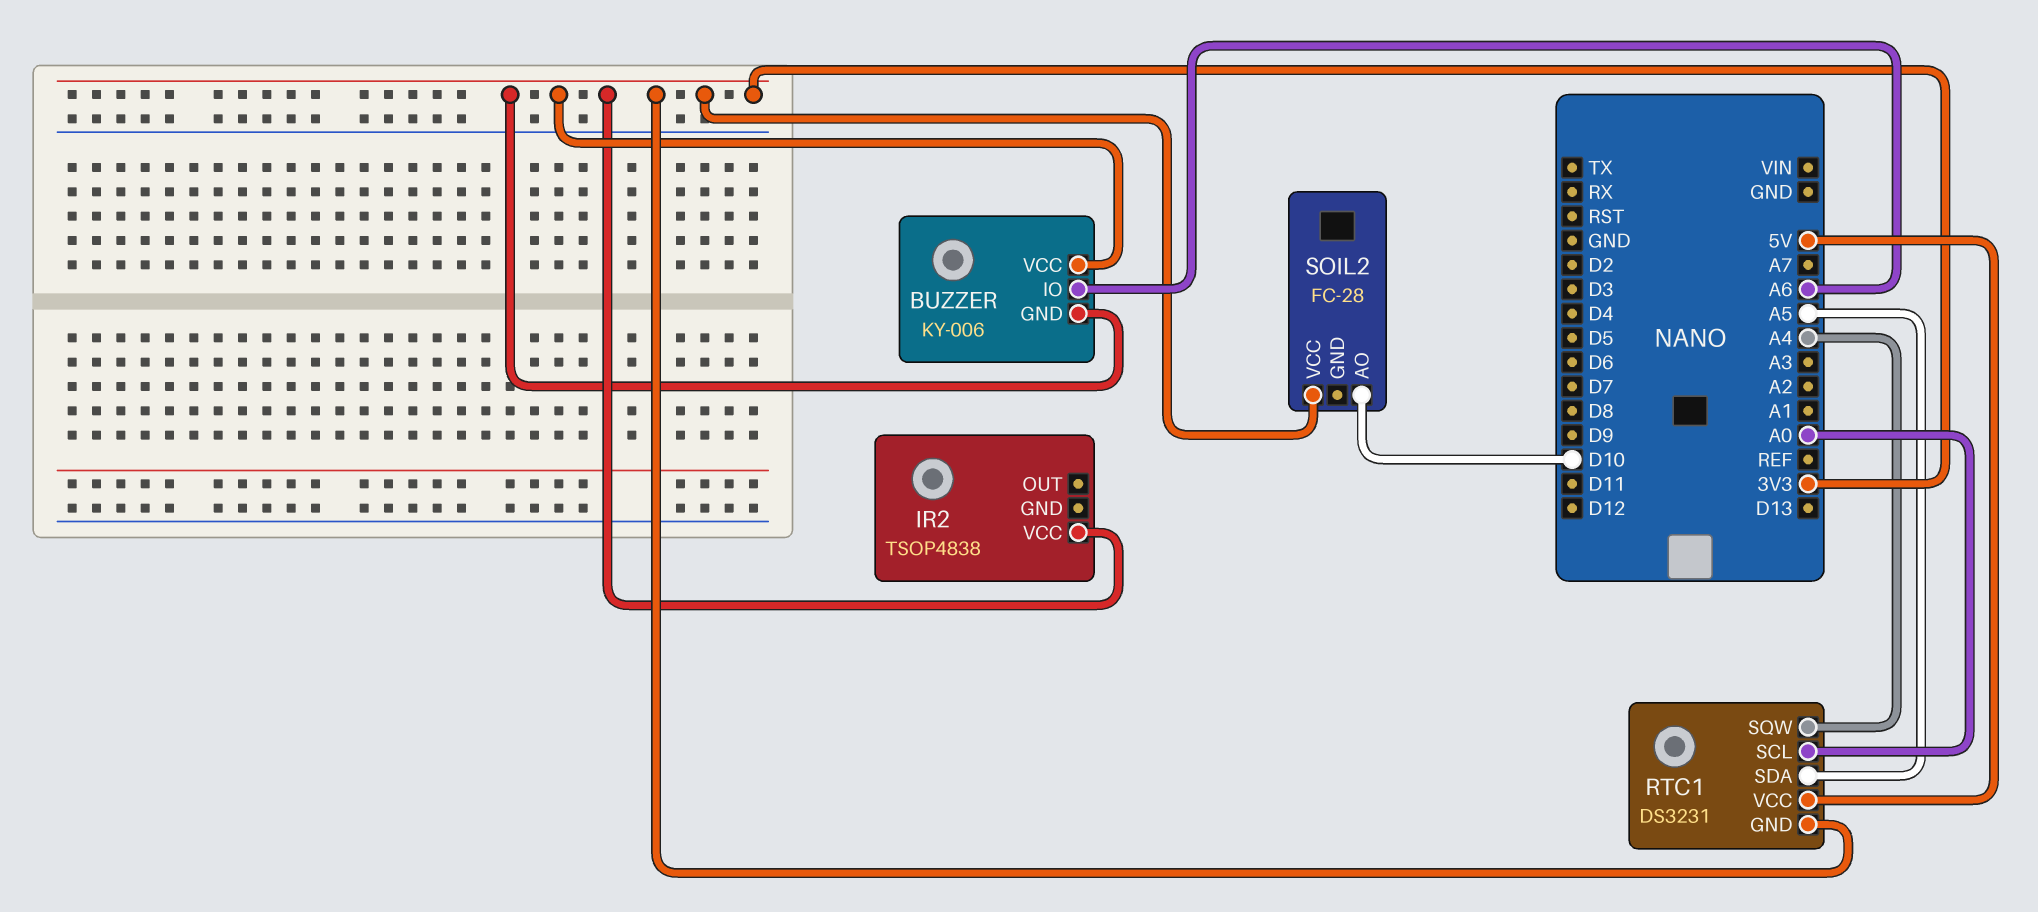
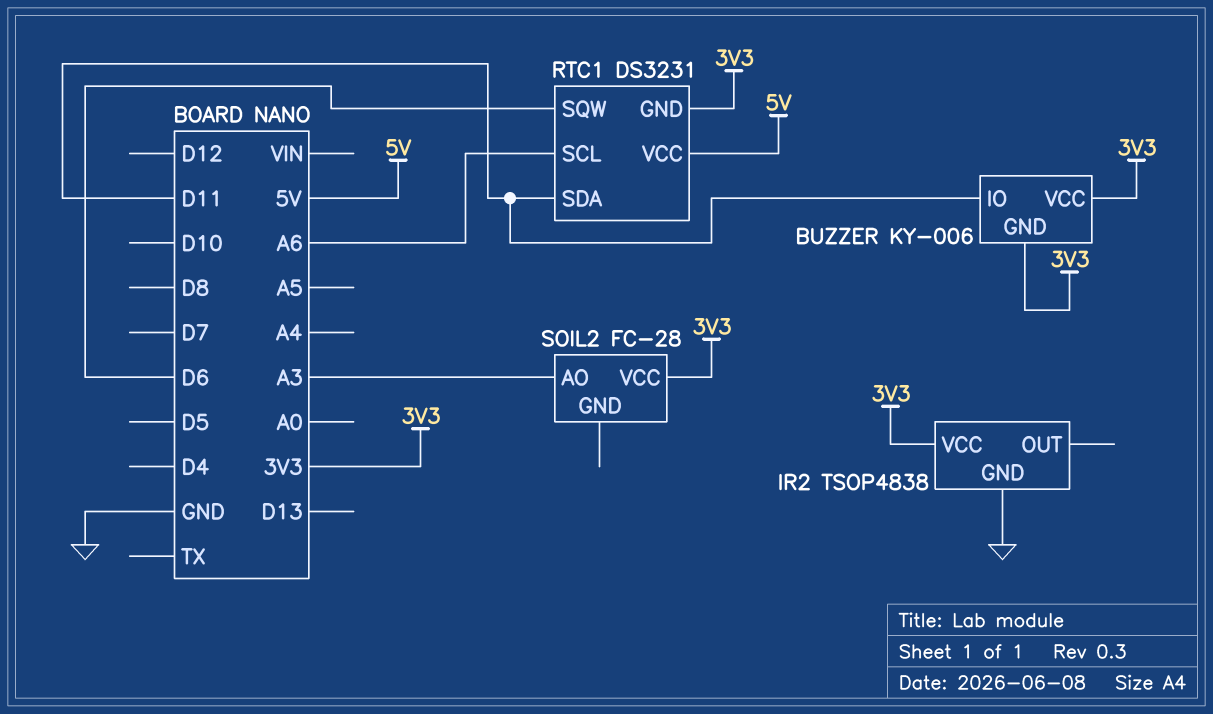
BUZZER pin IO: A6 -> D11
IR2 pin GND: none -> GND
RTC1 pin SCL: A0 -> A6
RTC1 pin SDA: A5 -> D11
RTC1 pin SQW: A4 -> D6
SOIL2 pin AO: D10 -> A3

